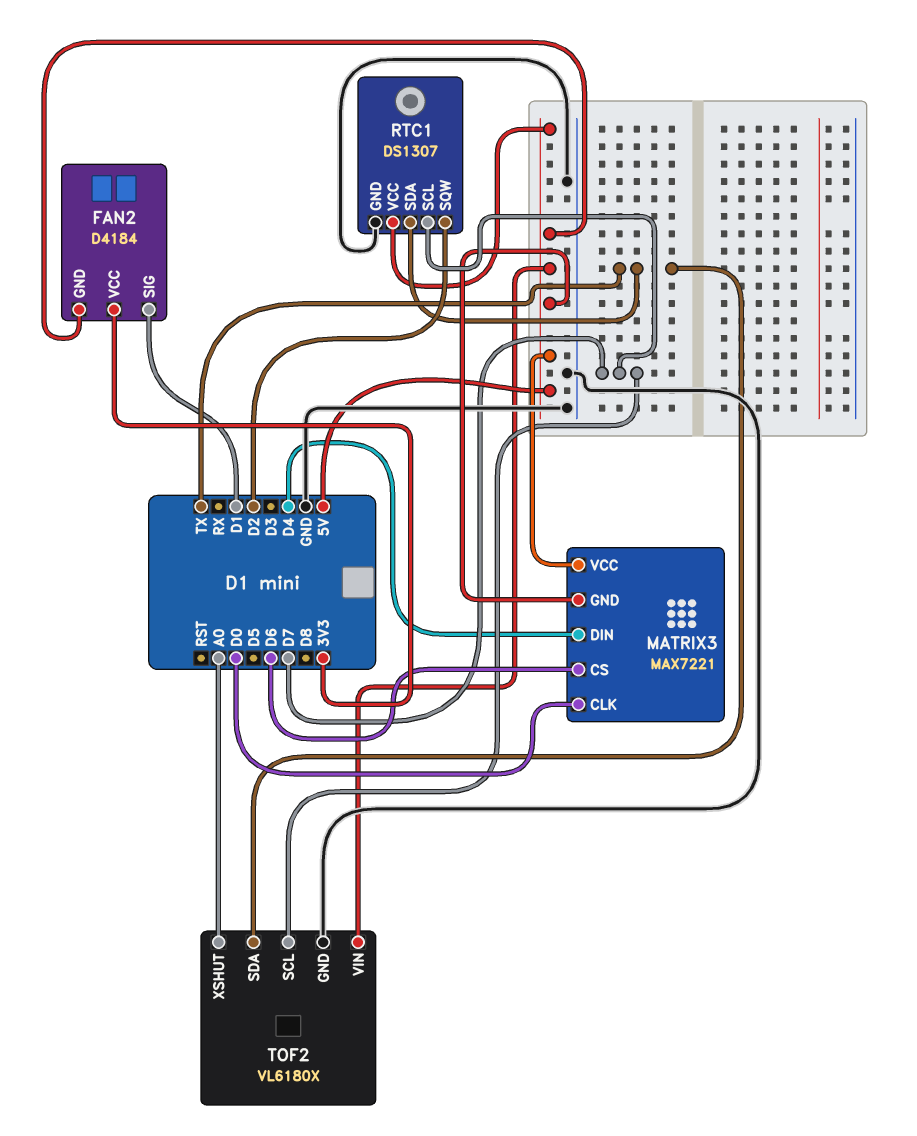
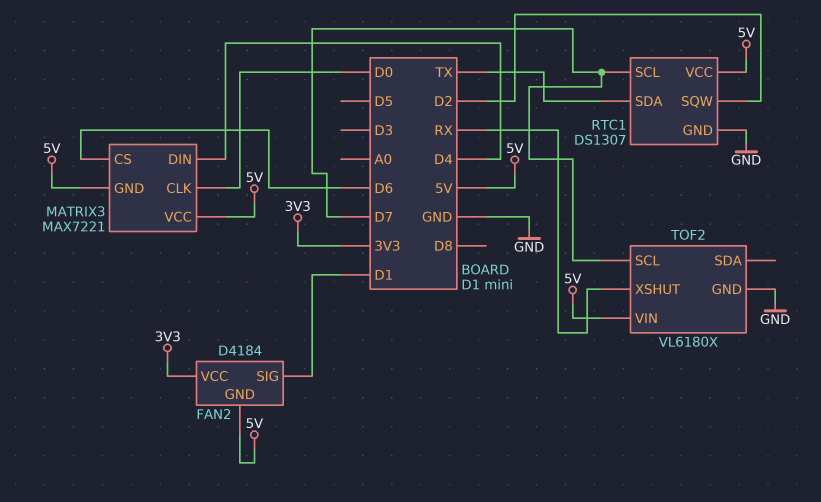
TOF2 pin SDA: TX -> none
TOF2 pin XSHUT: A0 -> RX

